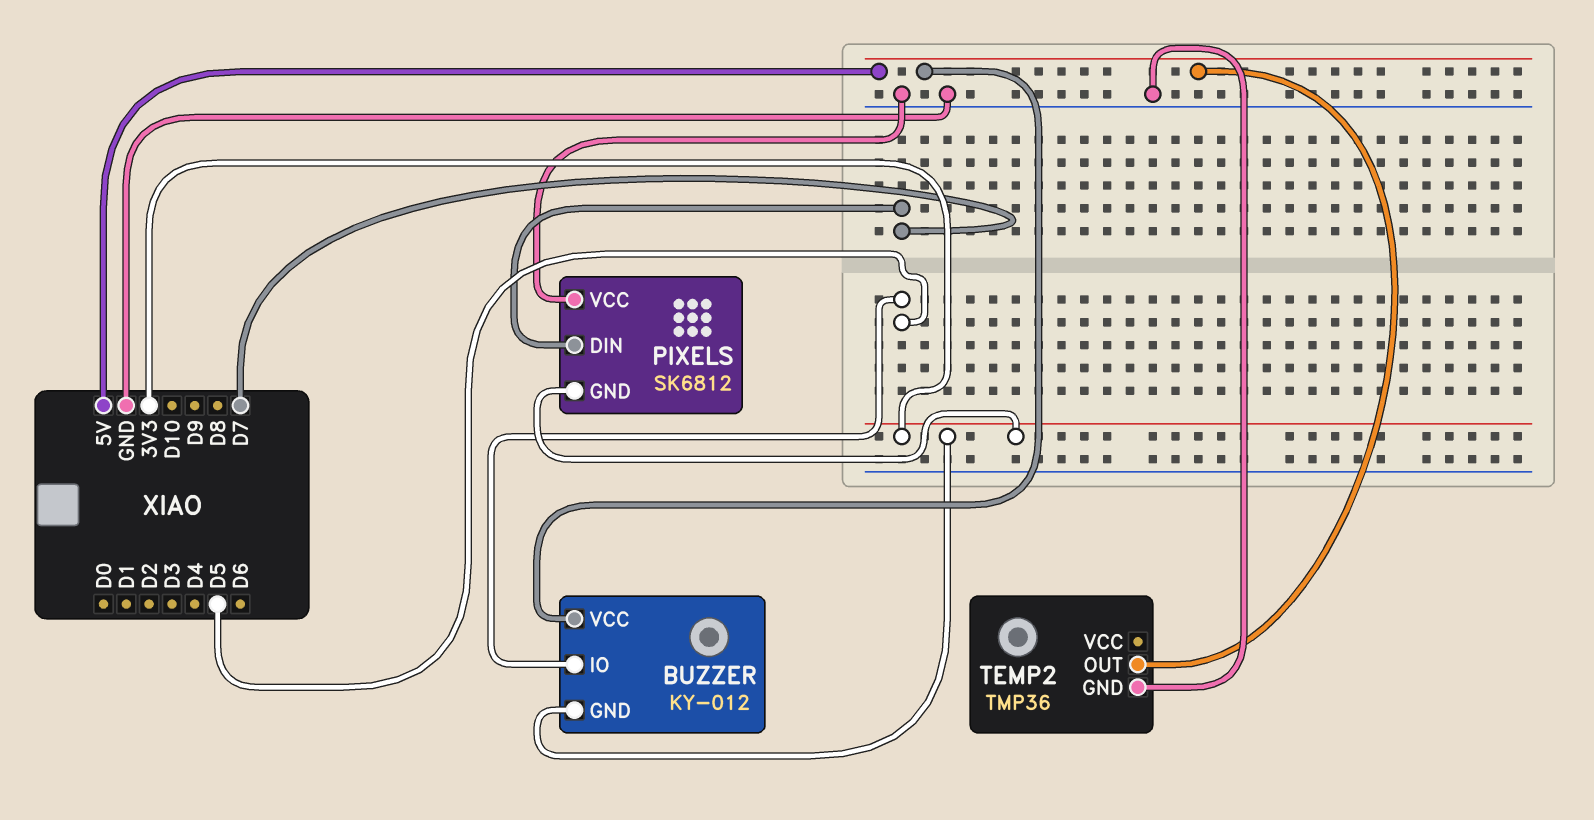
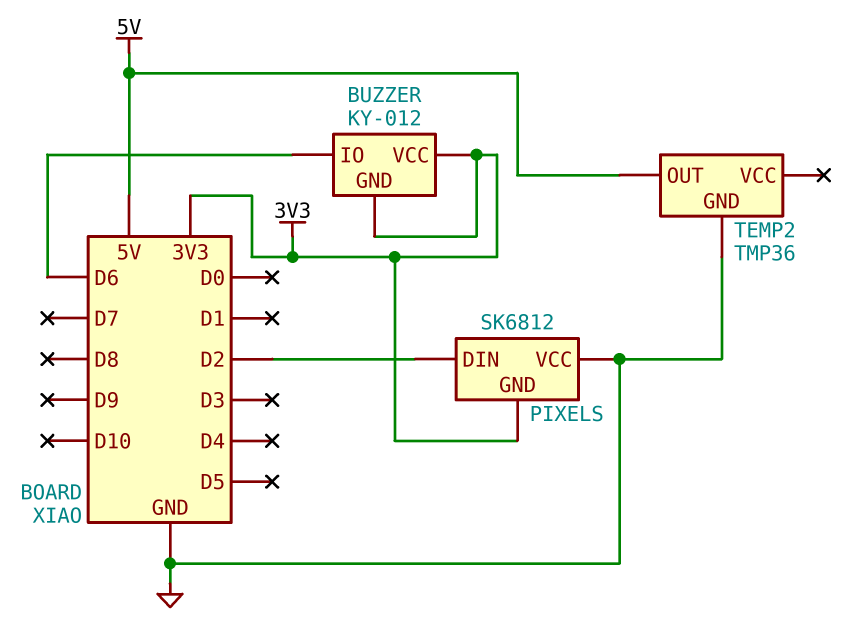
BUZZER pin IO: D5 -> D6
BUZZER pin VCC: 5V -> 3V3
PIXELS pin DIN: D7 -> D2

